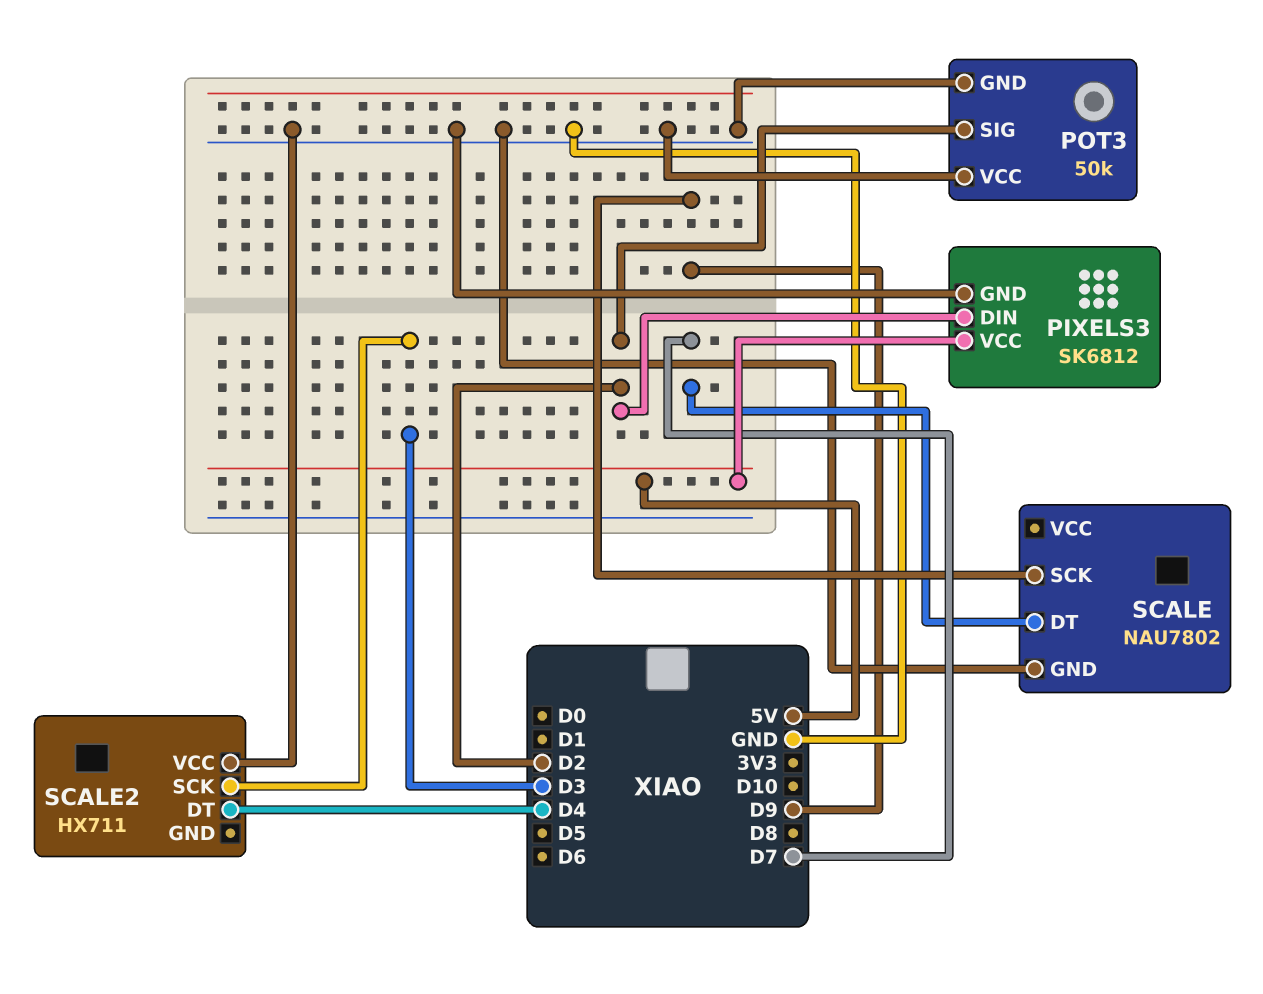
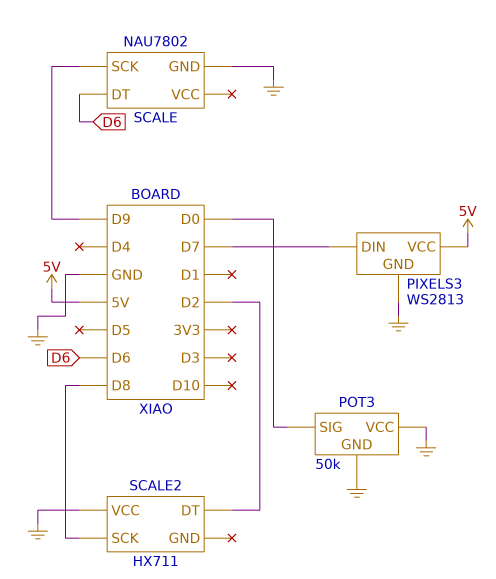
PIXELS3: SK6812 -> WS2813
PIXELS3 pin DIN: D2 -> D7
POT3 pin SIG: D2 -> D0
SCALE pin DT: D7 -> D6
SCALE2 pin DT: D4 -> D2
SCALE2 pin SCK: D3 -> D8

